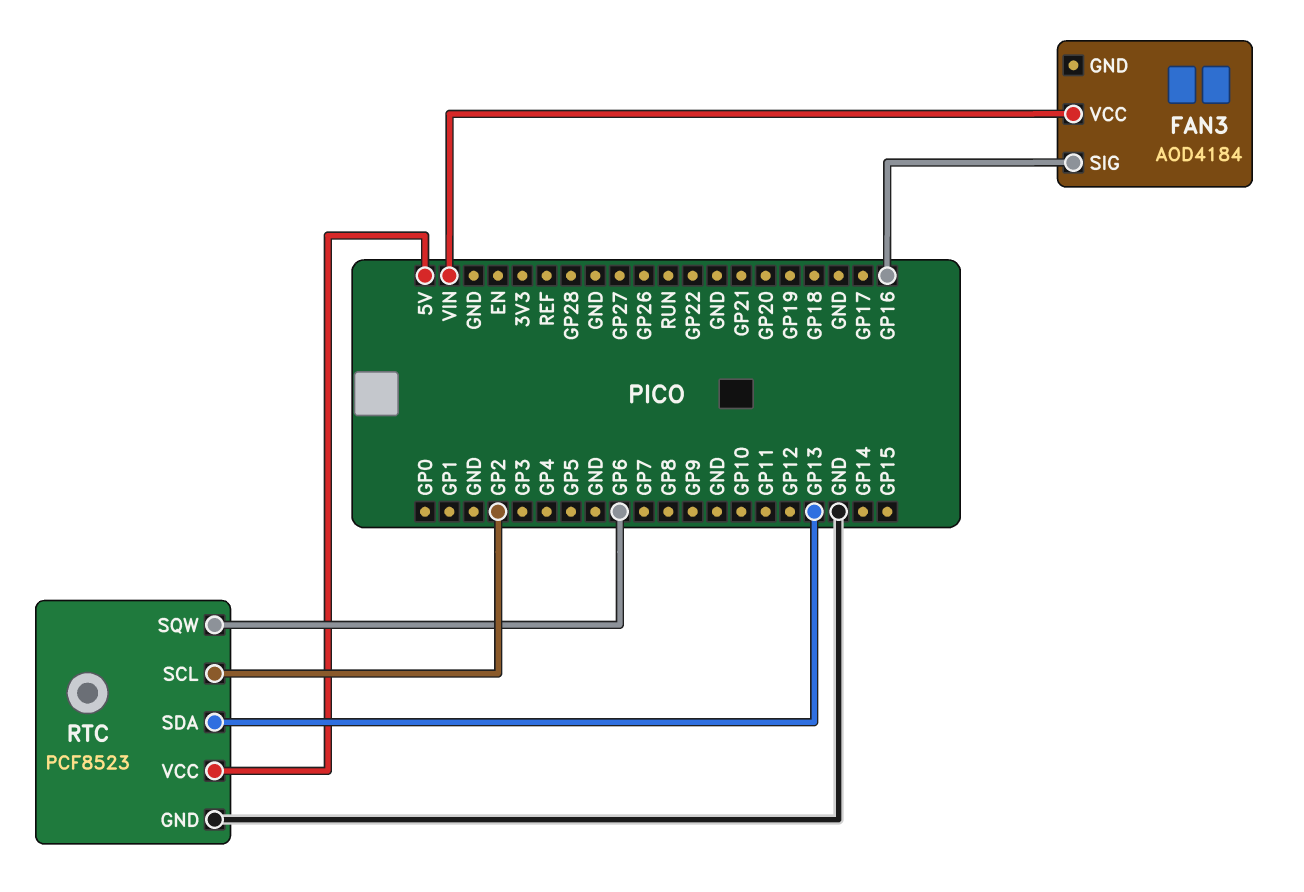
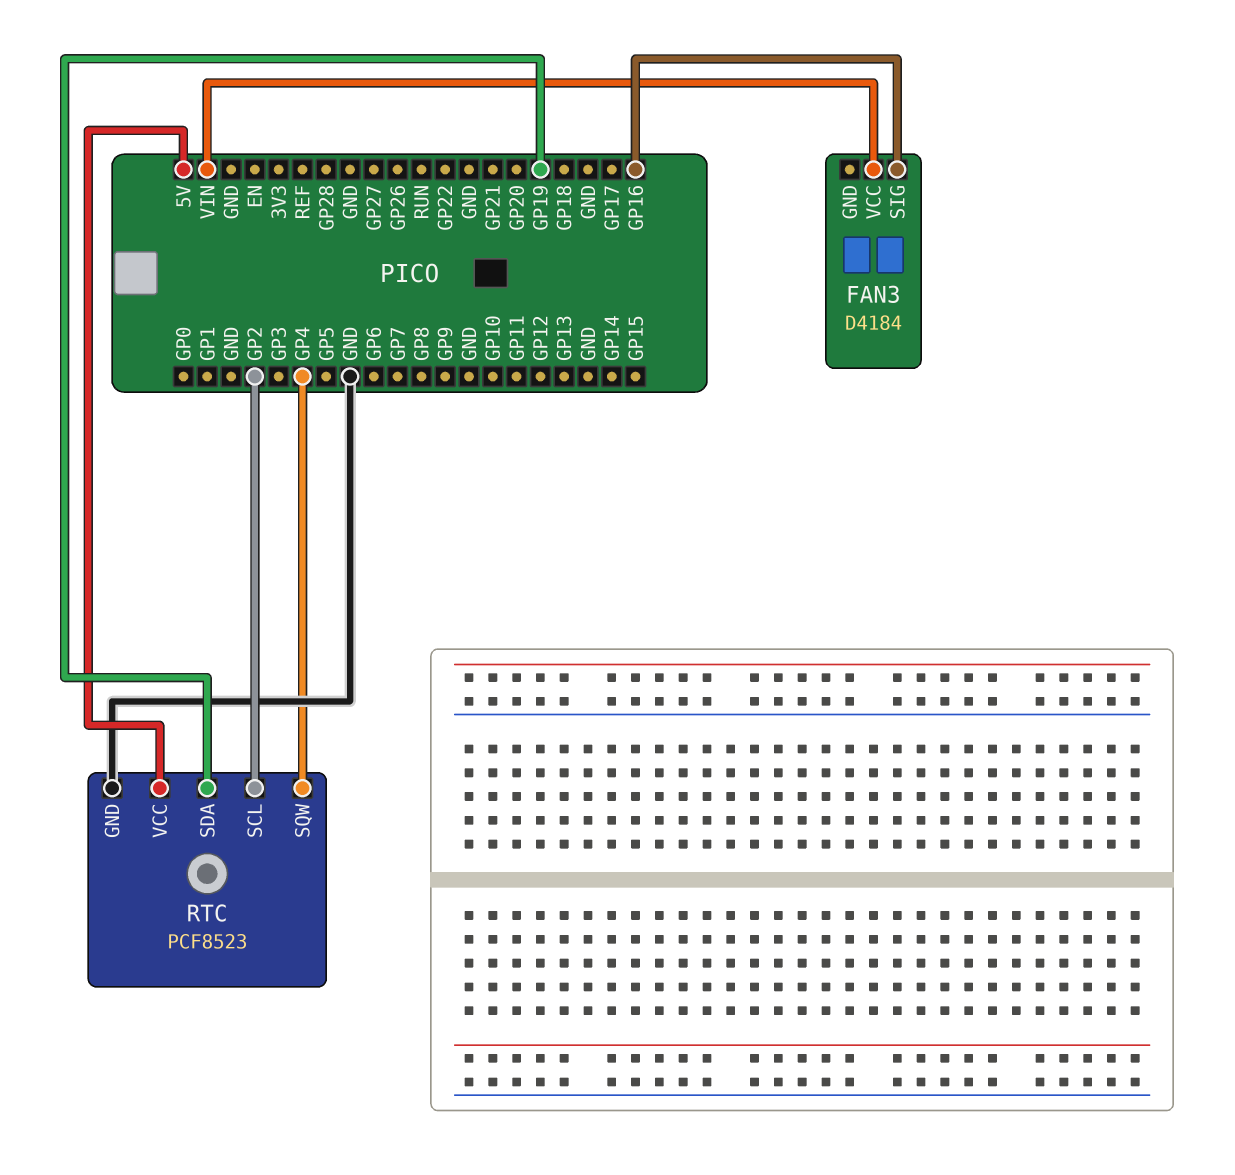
FAN3: AOD4184 -> D4184
RTC pin SDA: GP13 -> GP19
RTC pin SQW: GP6 -> GP4

